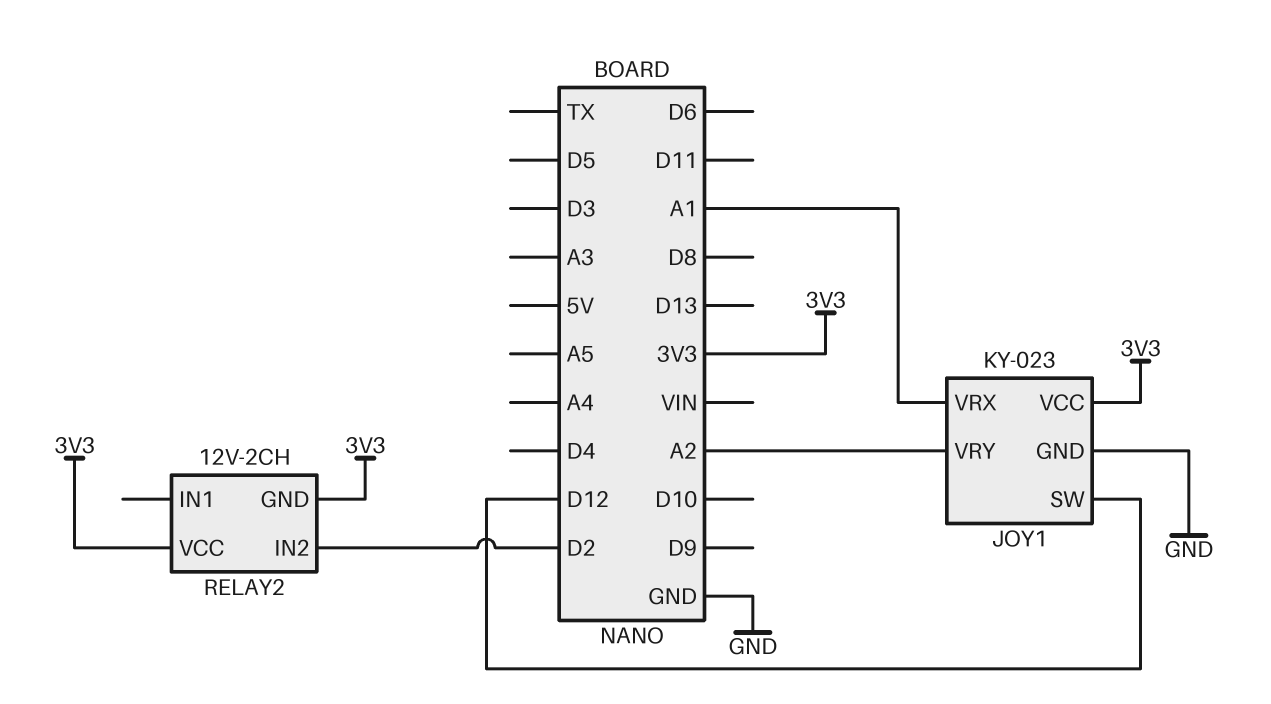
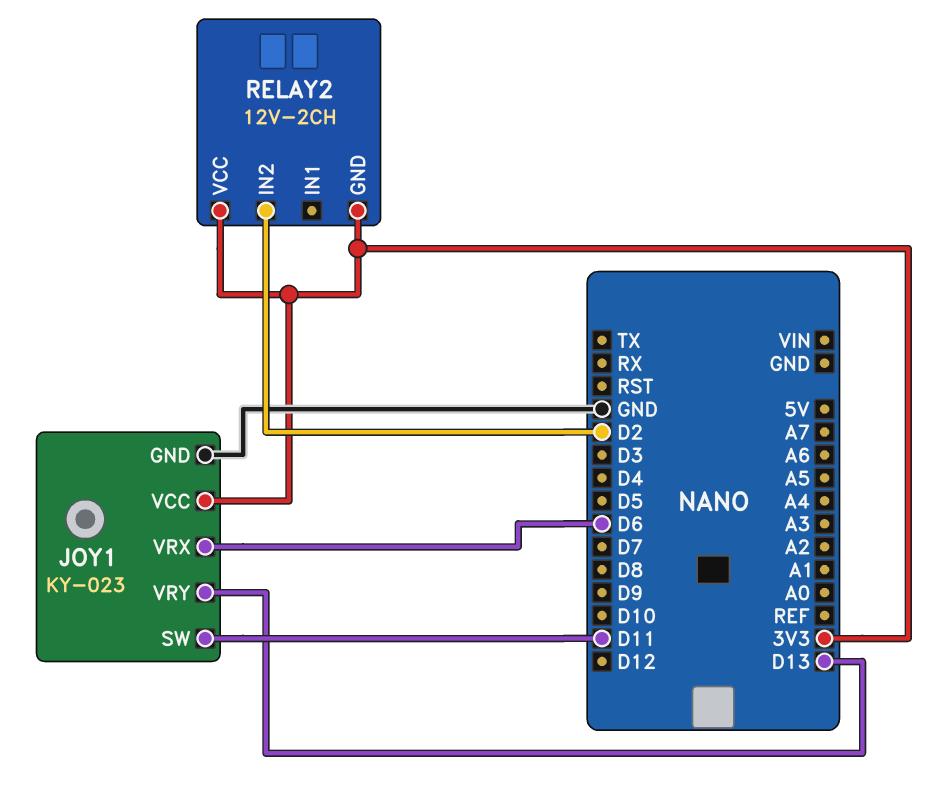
JOY1 pin SW: D12 -> D11
JOY1 pin VRX: A1 -> D6
JOY1 pin VRY: A2 -> D13

